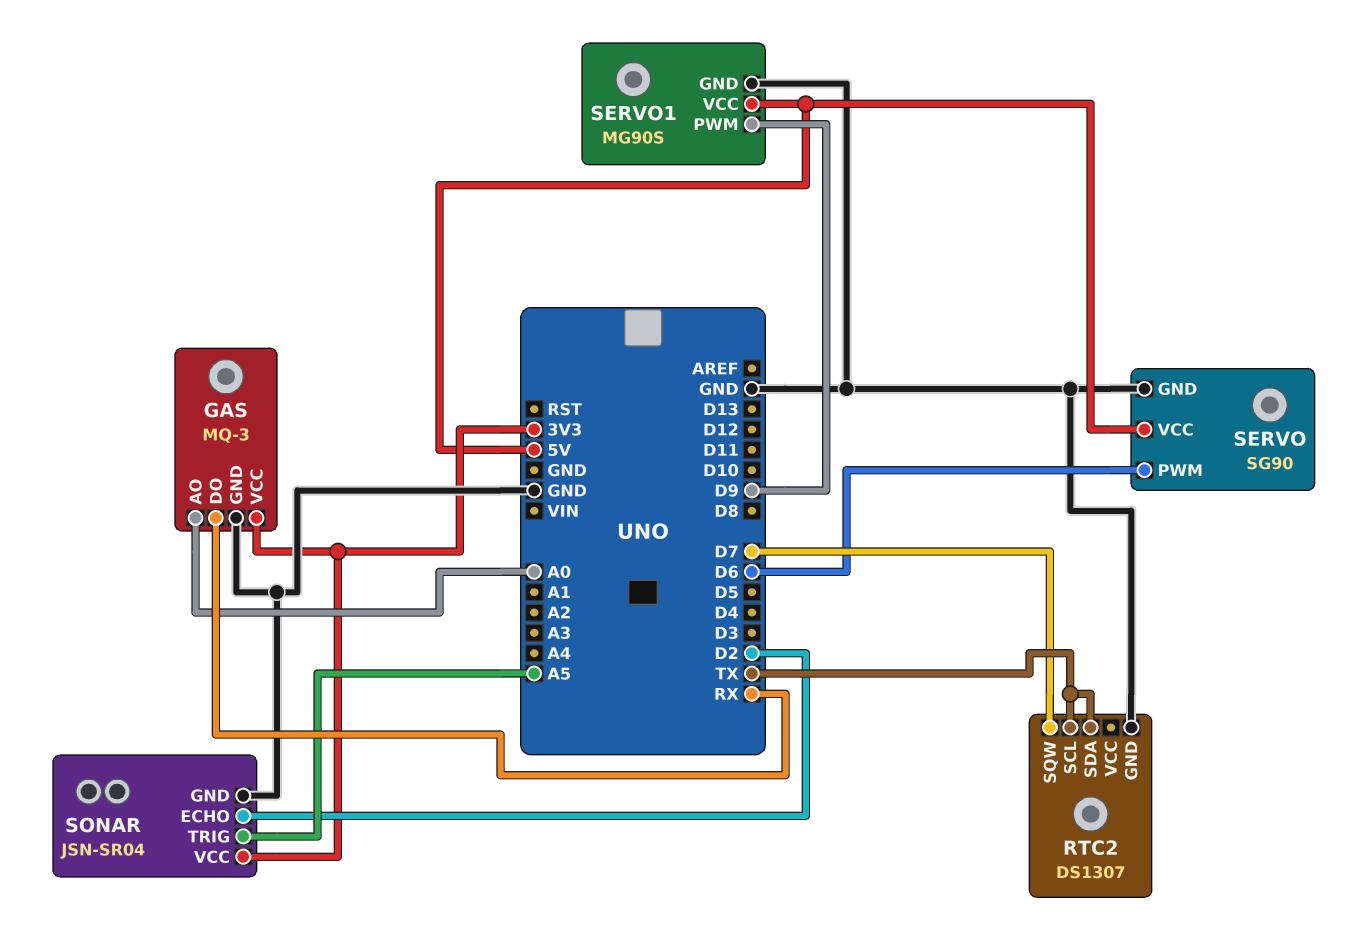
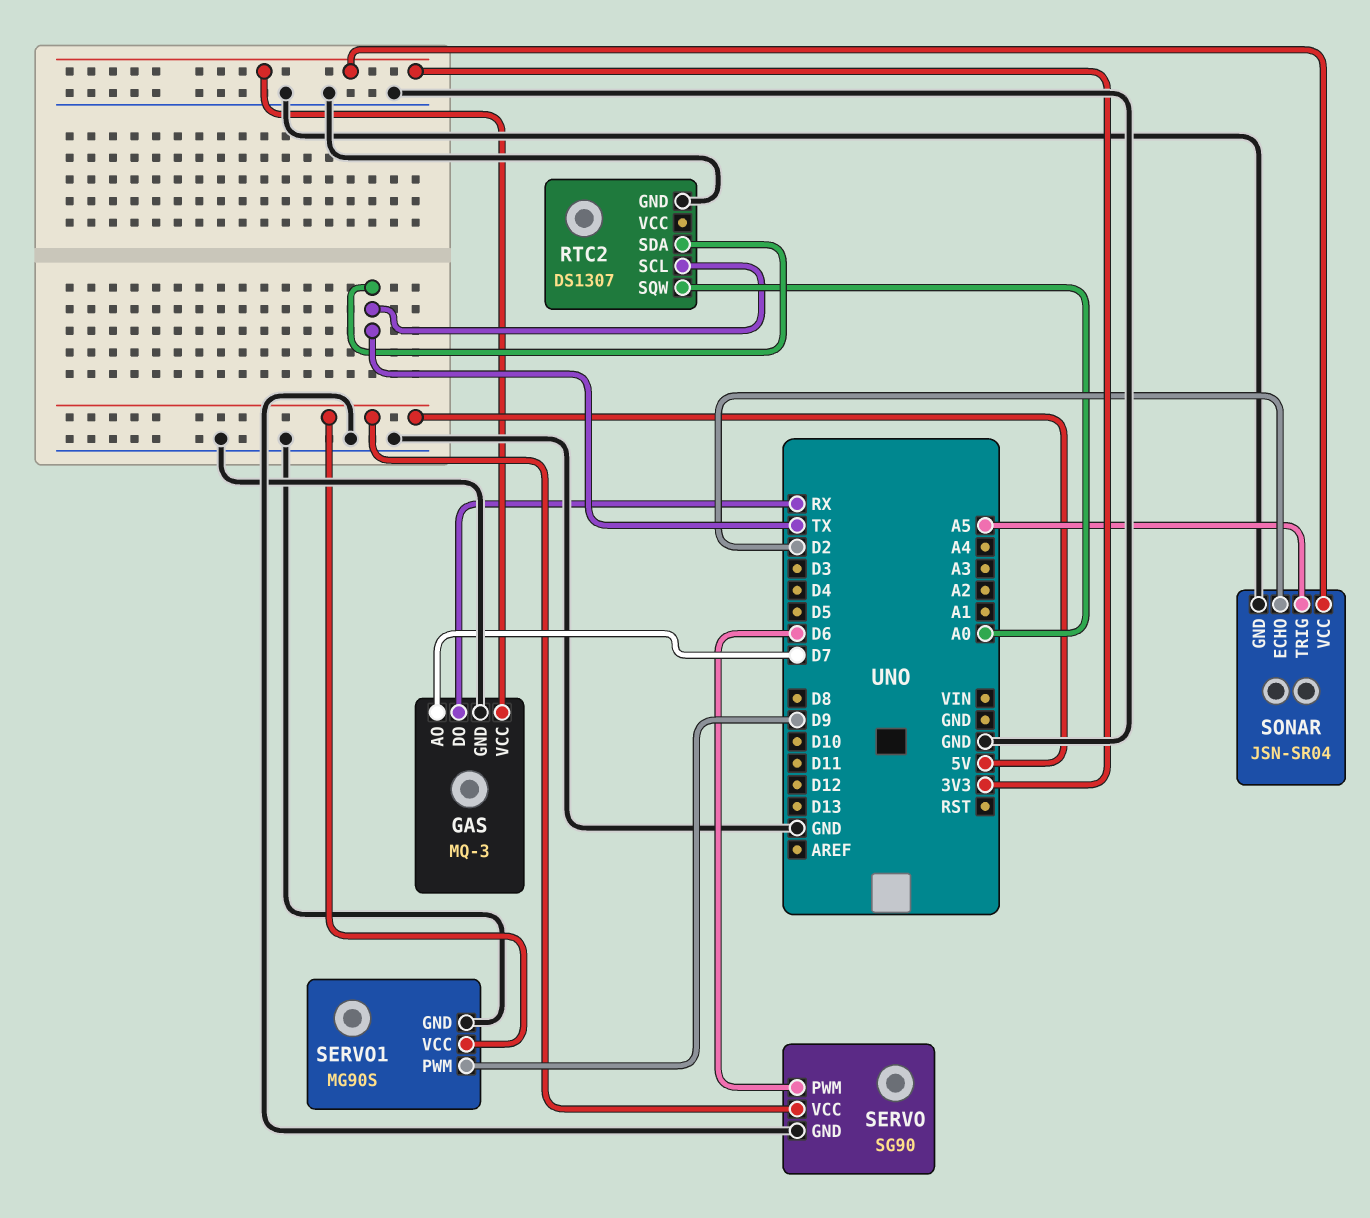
GAS pin AO: A0 -> D7
RTC2 pin SQW: D7 -> A0

